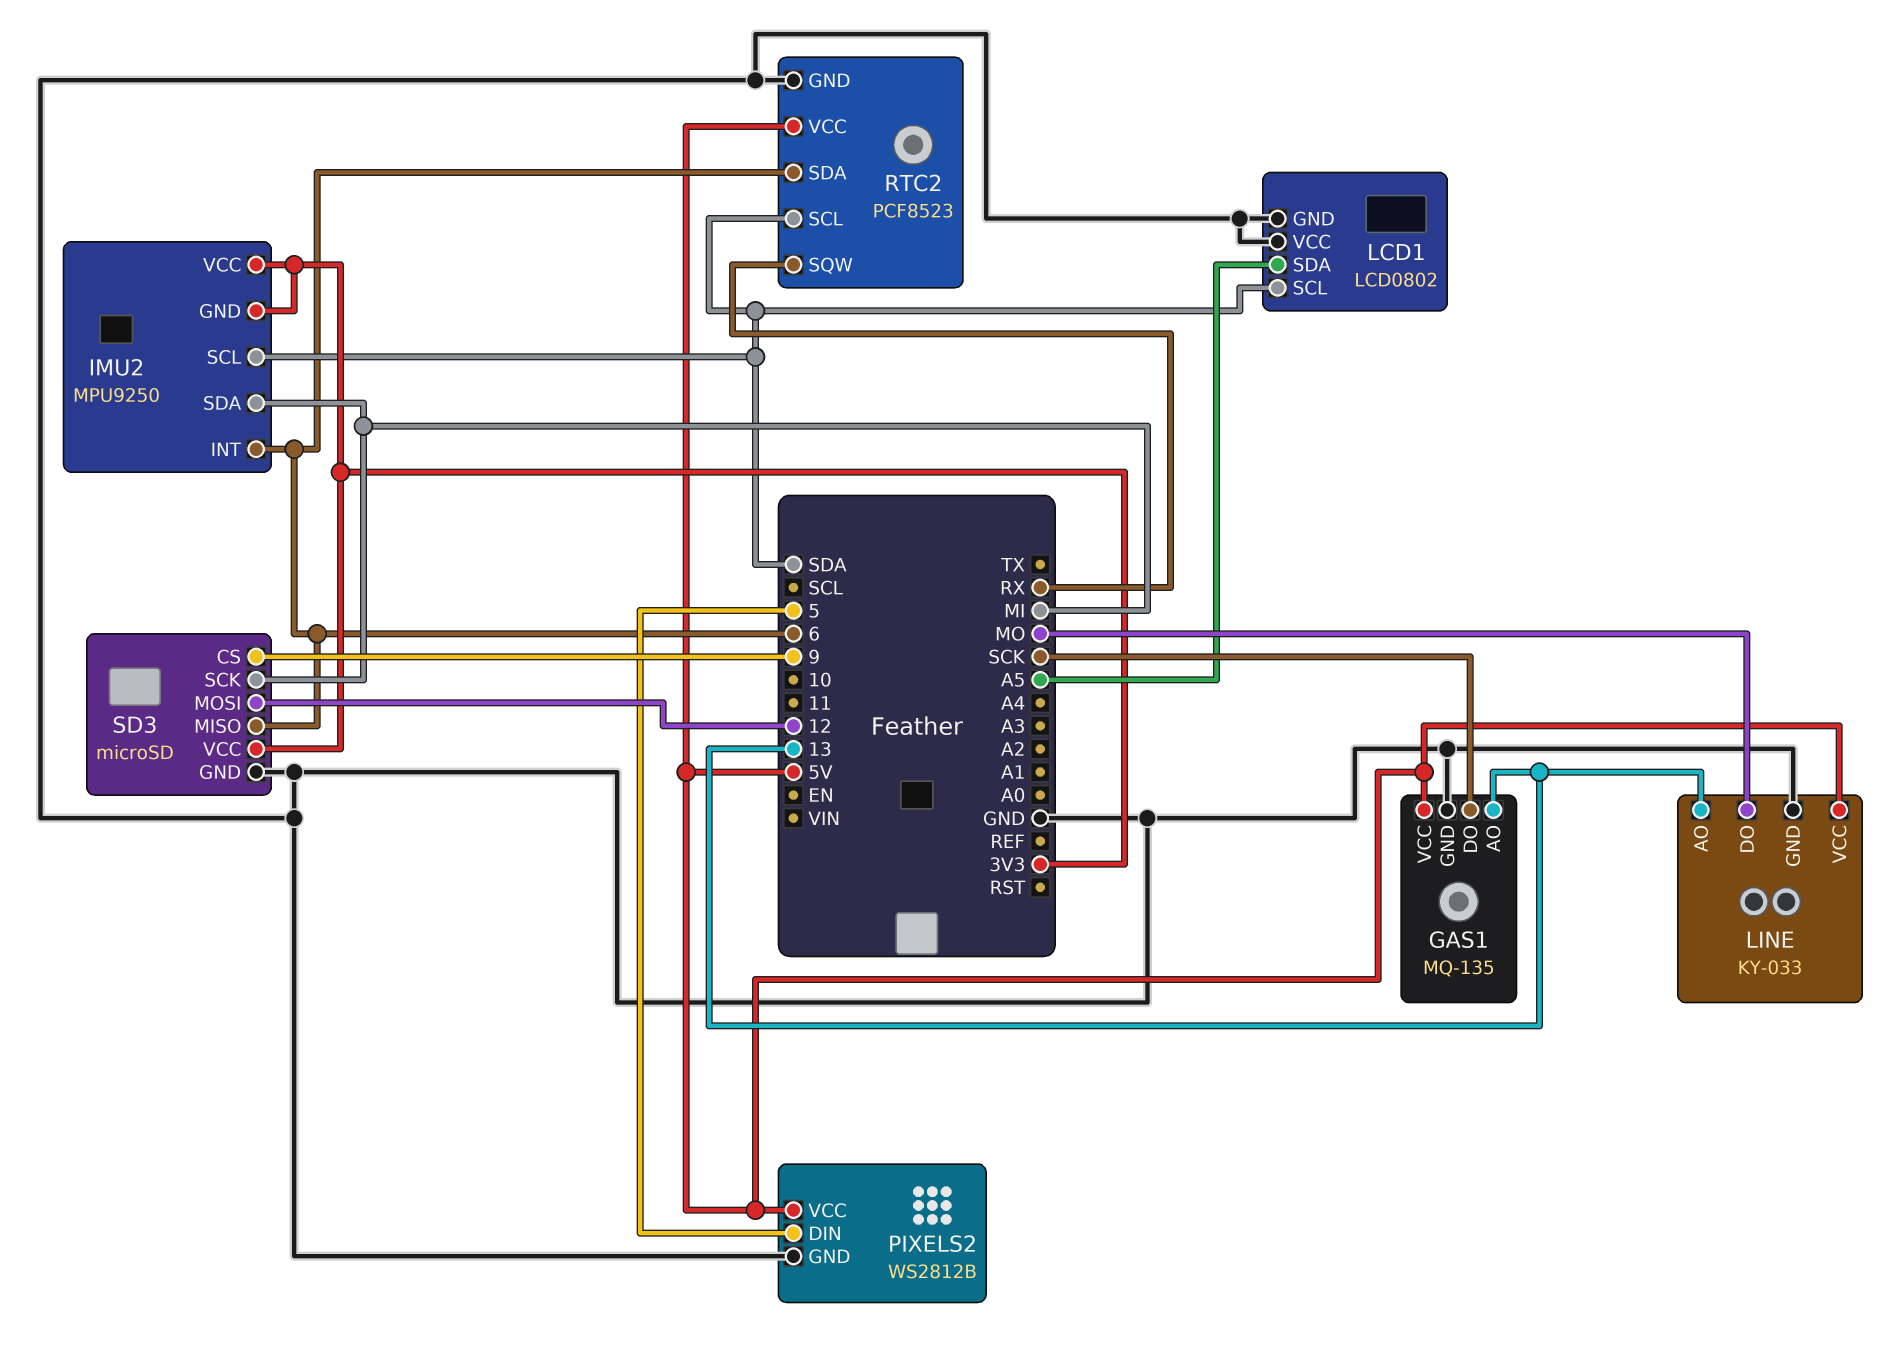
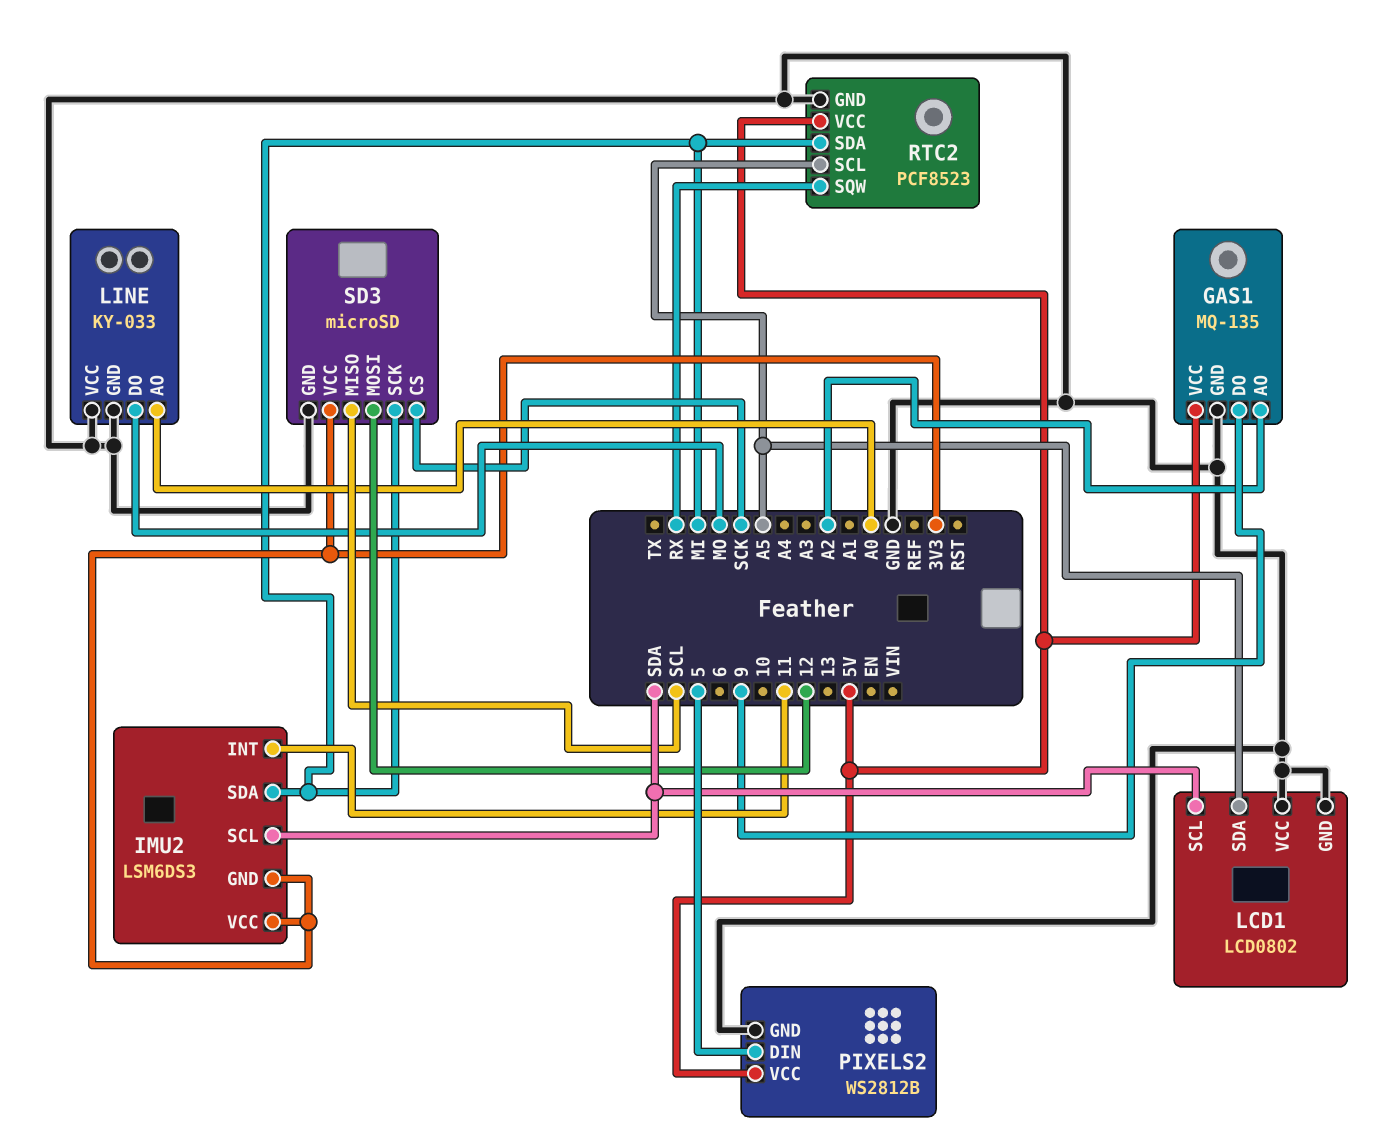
GAS1 pin AO: 13 -> A2
GAS1 pin DO: SCK -> 9
IMU2: MPU9250 -> LSM6DS3
IMU2 pin INT: 6 -> 11
LINE pin AO: 13 -> A0
LINE pin VCC: 5V -> GND
RTC2 pin SCL: SDA -> A5
RTC2 pin SDA: 6 -> MI
SD3 pin CS: 9 -> SCK
SD3 pin MISO: 6 -> SCL

